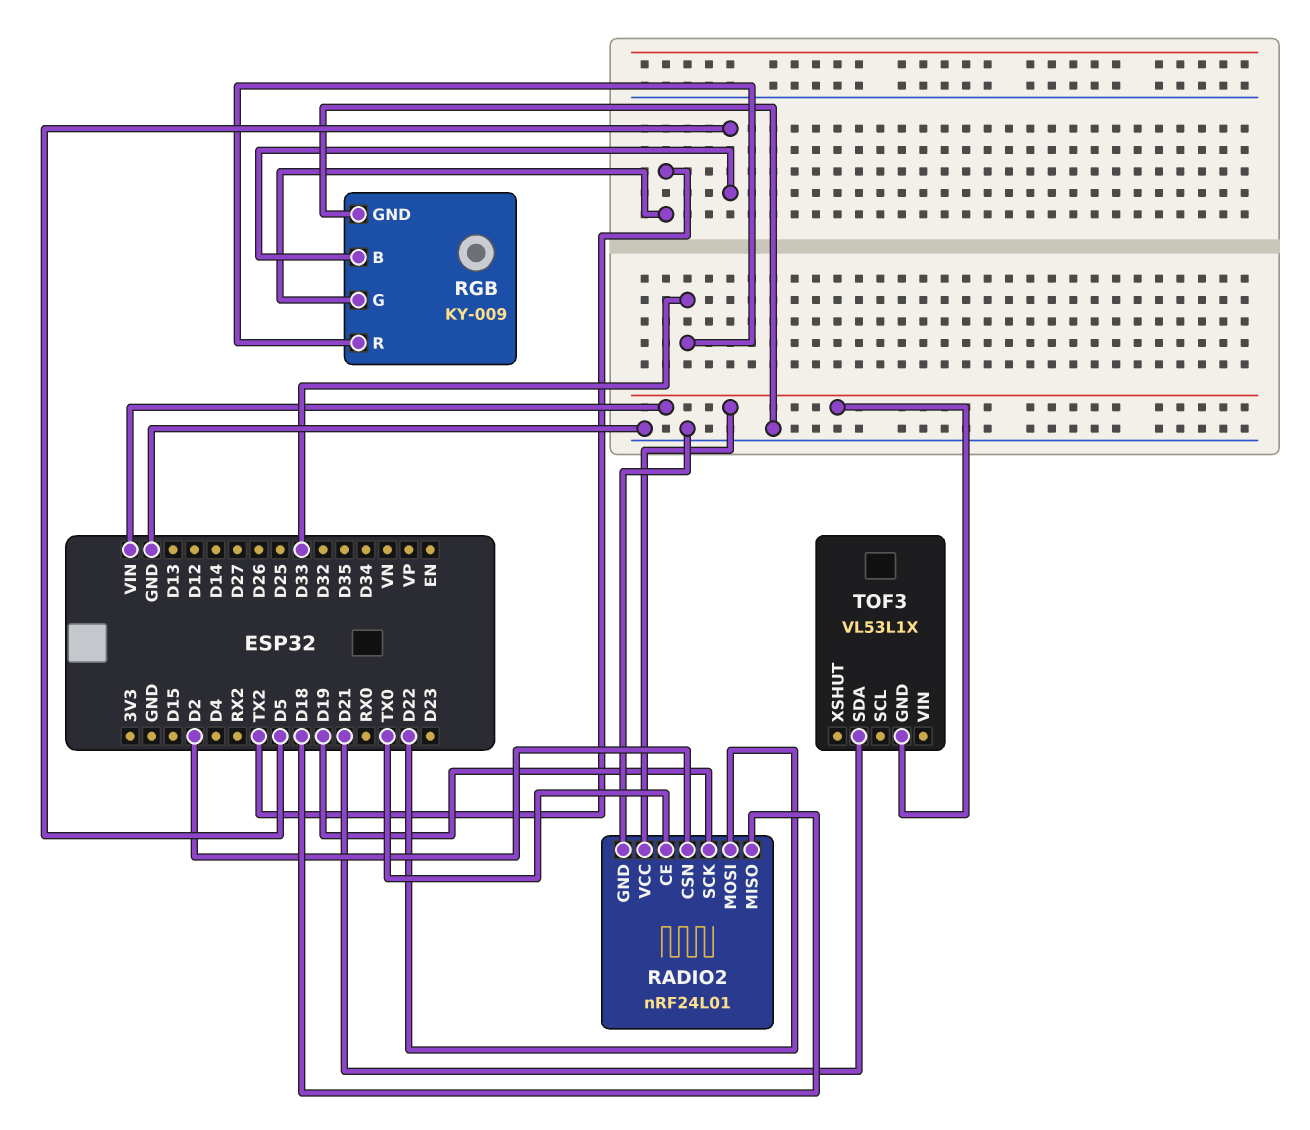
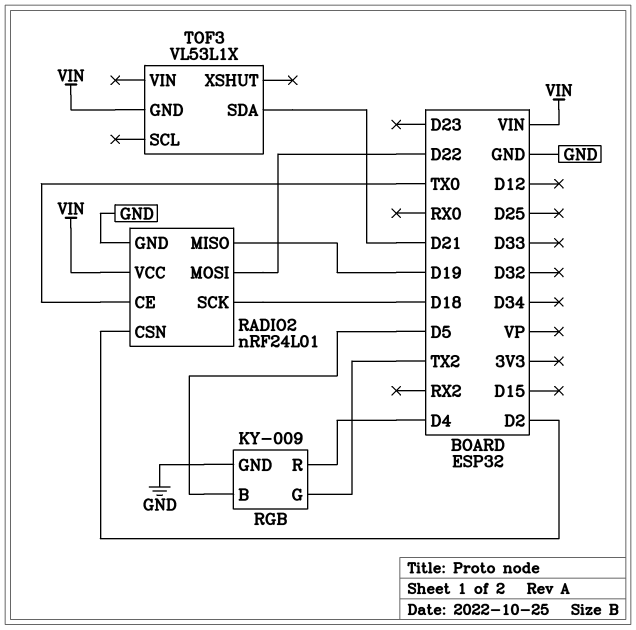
RADIO2 pin MISO: D18 -> D19
RADIO2 pin SCK: D19 -> D18
RGB pin R: D33 -> D4

